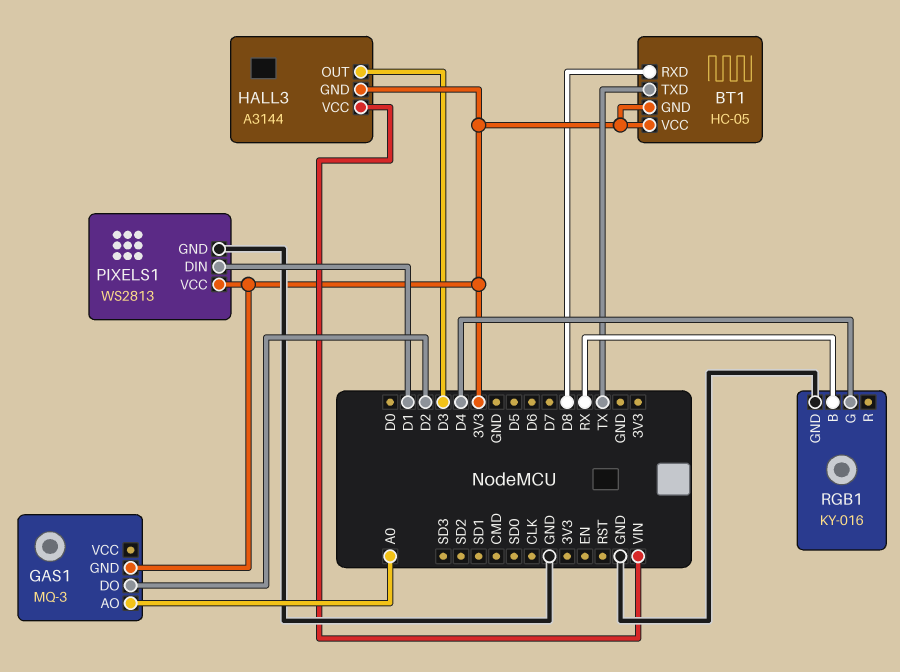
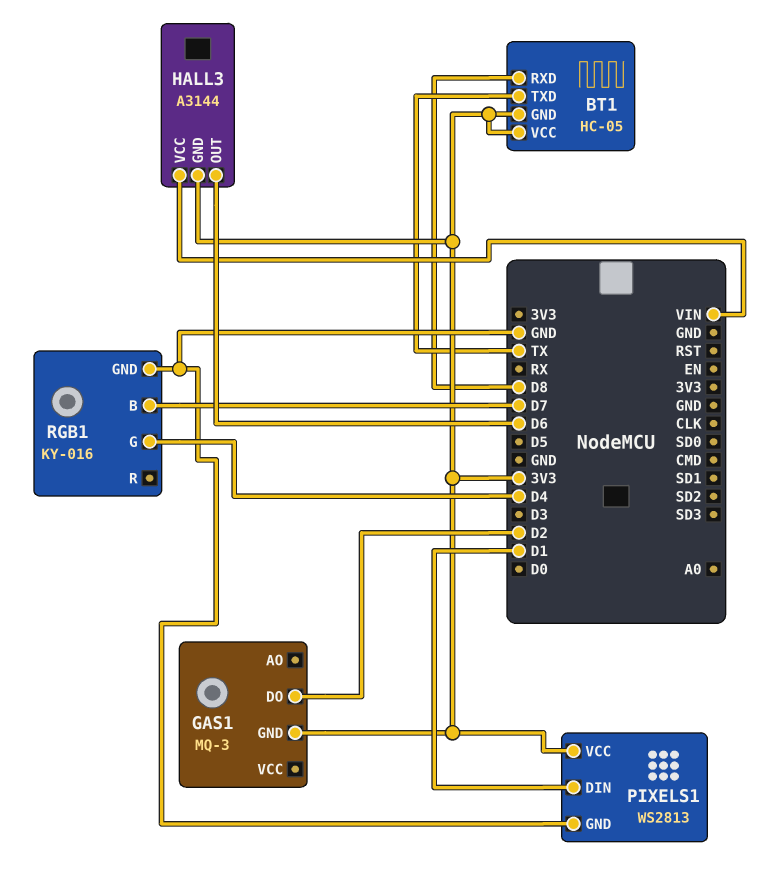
GAS1 pin AO: A0 -> none
HALL3 pin OUT: D3 -> D6
RGB1 pin B: RX -> D7

